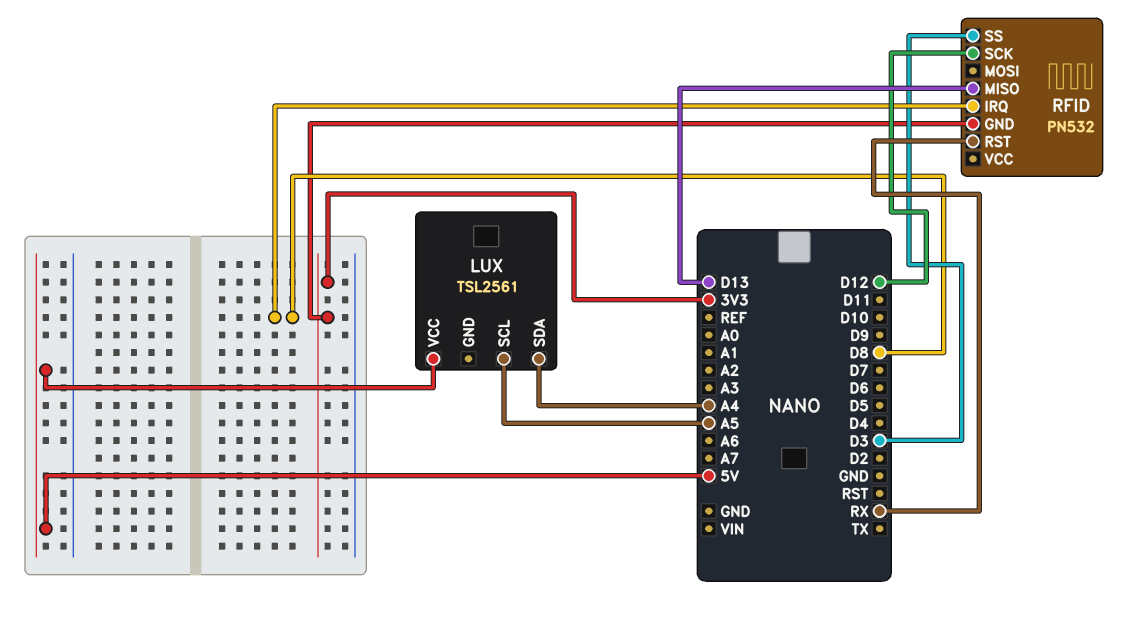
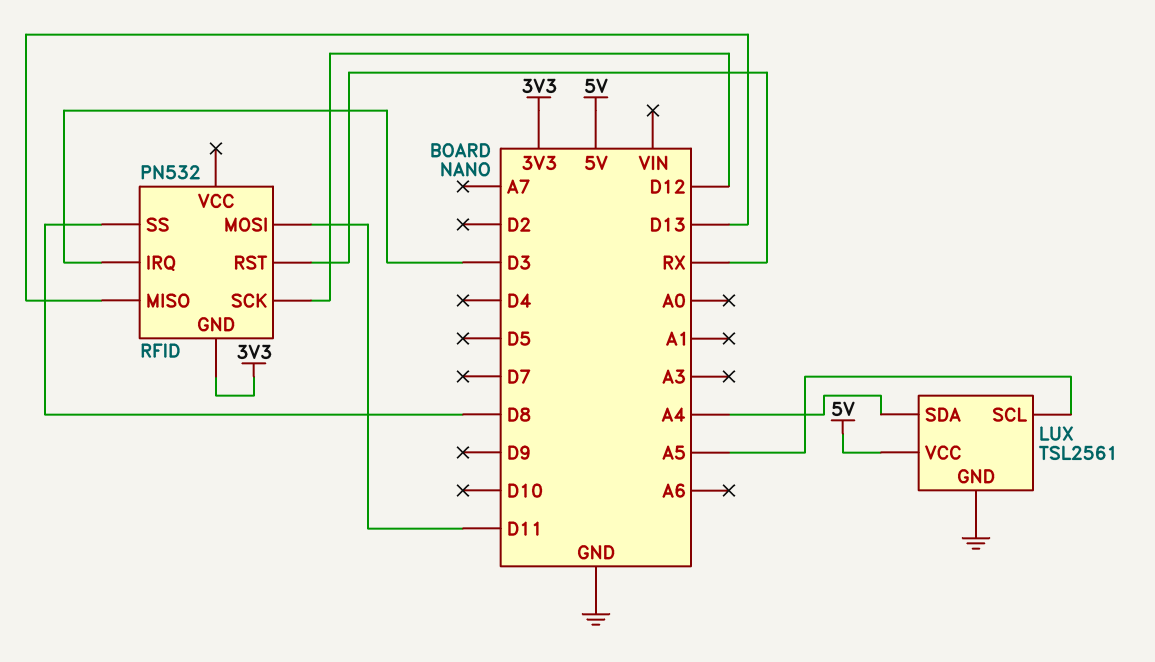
LUX pin GND: none -> GND
RFID pin IRQ: D8 -> D3
RFID pin MOSI: none -> D11
RFID pin SS: D3 -> D8

